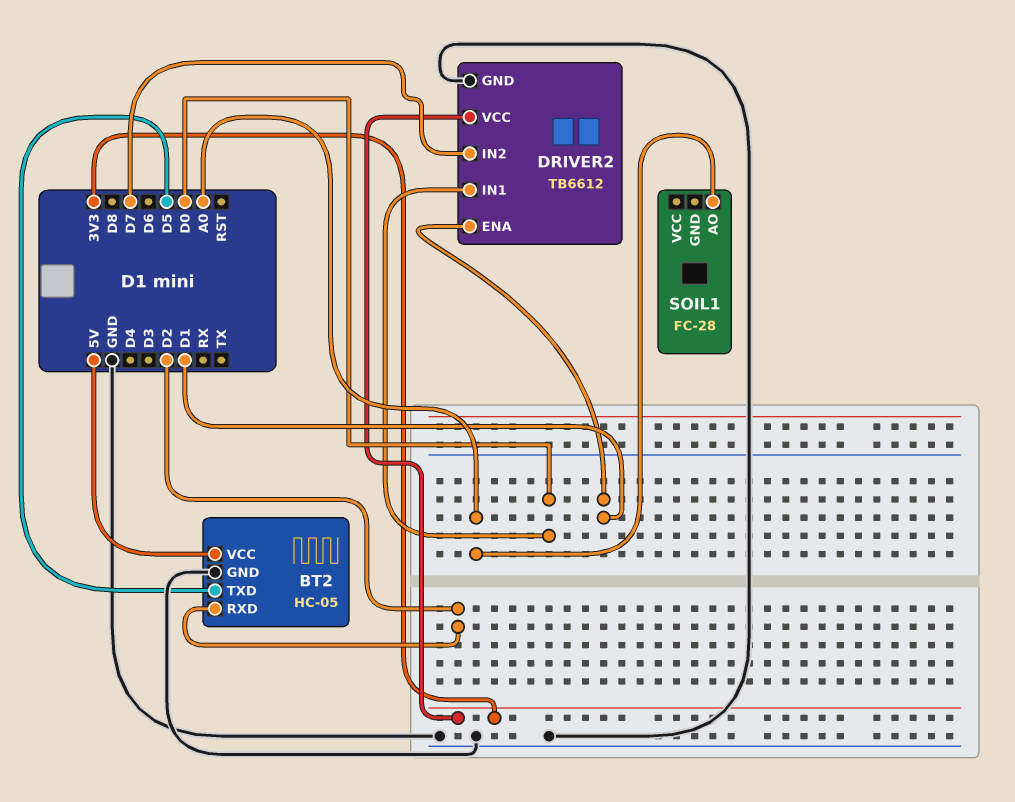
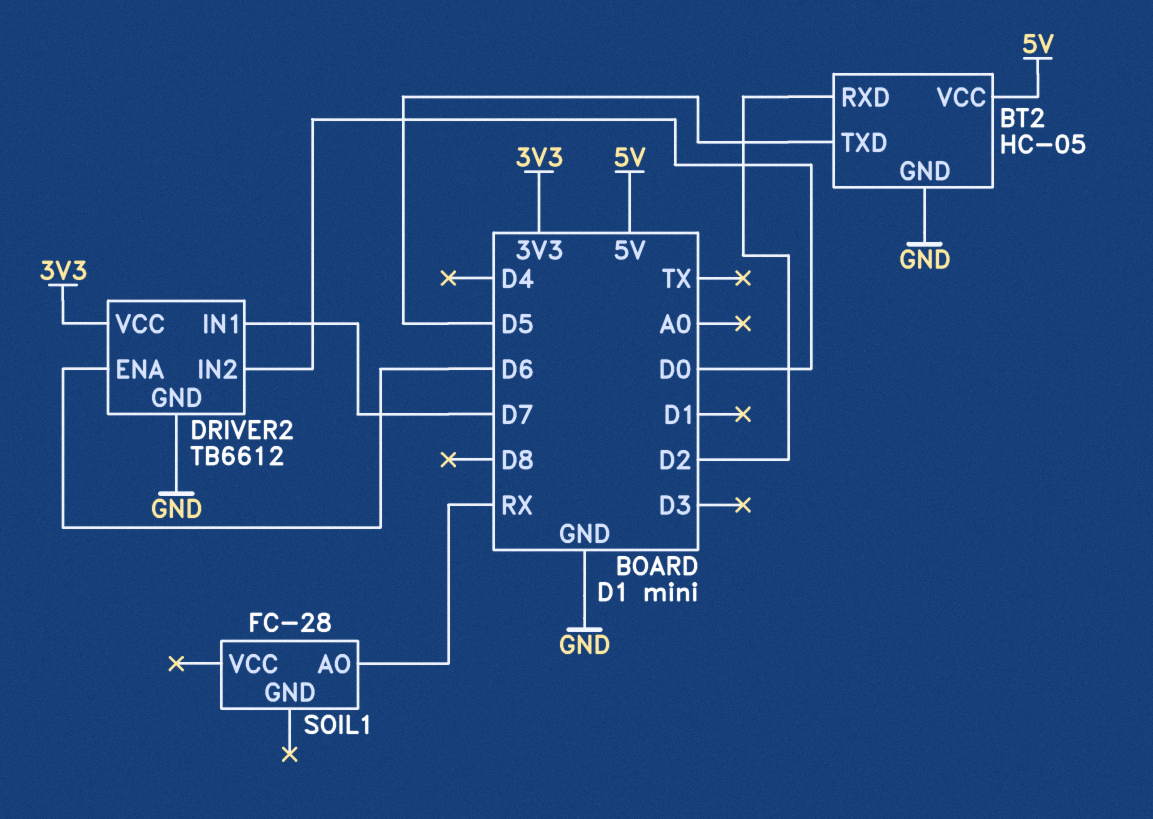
DRIVER2 pin ENA: D1 -> D6
DRIVER2 pin IN1: D0 -> D7
DRIVER2 pin IN2: D7 -> D0
SOIL1 pin AO: A0 -> RX

